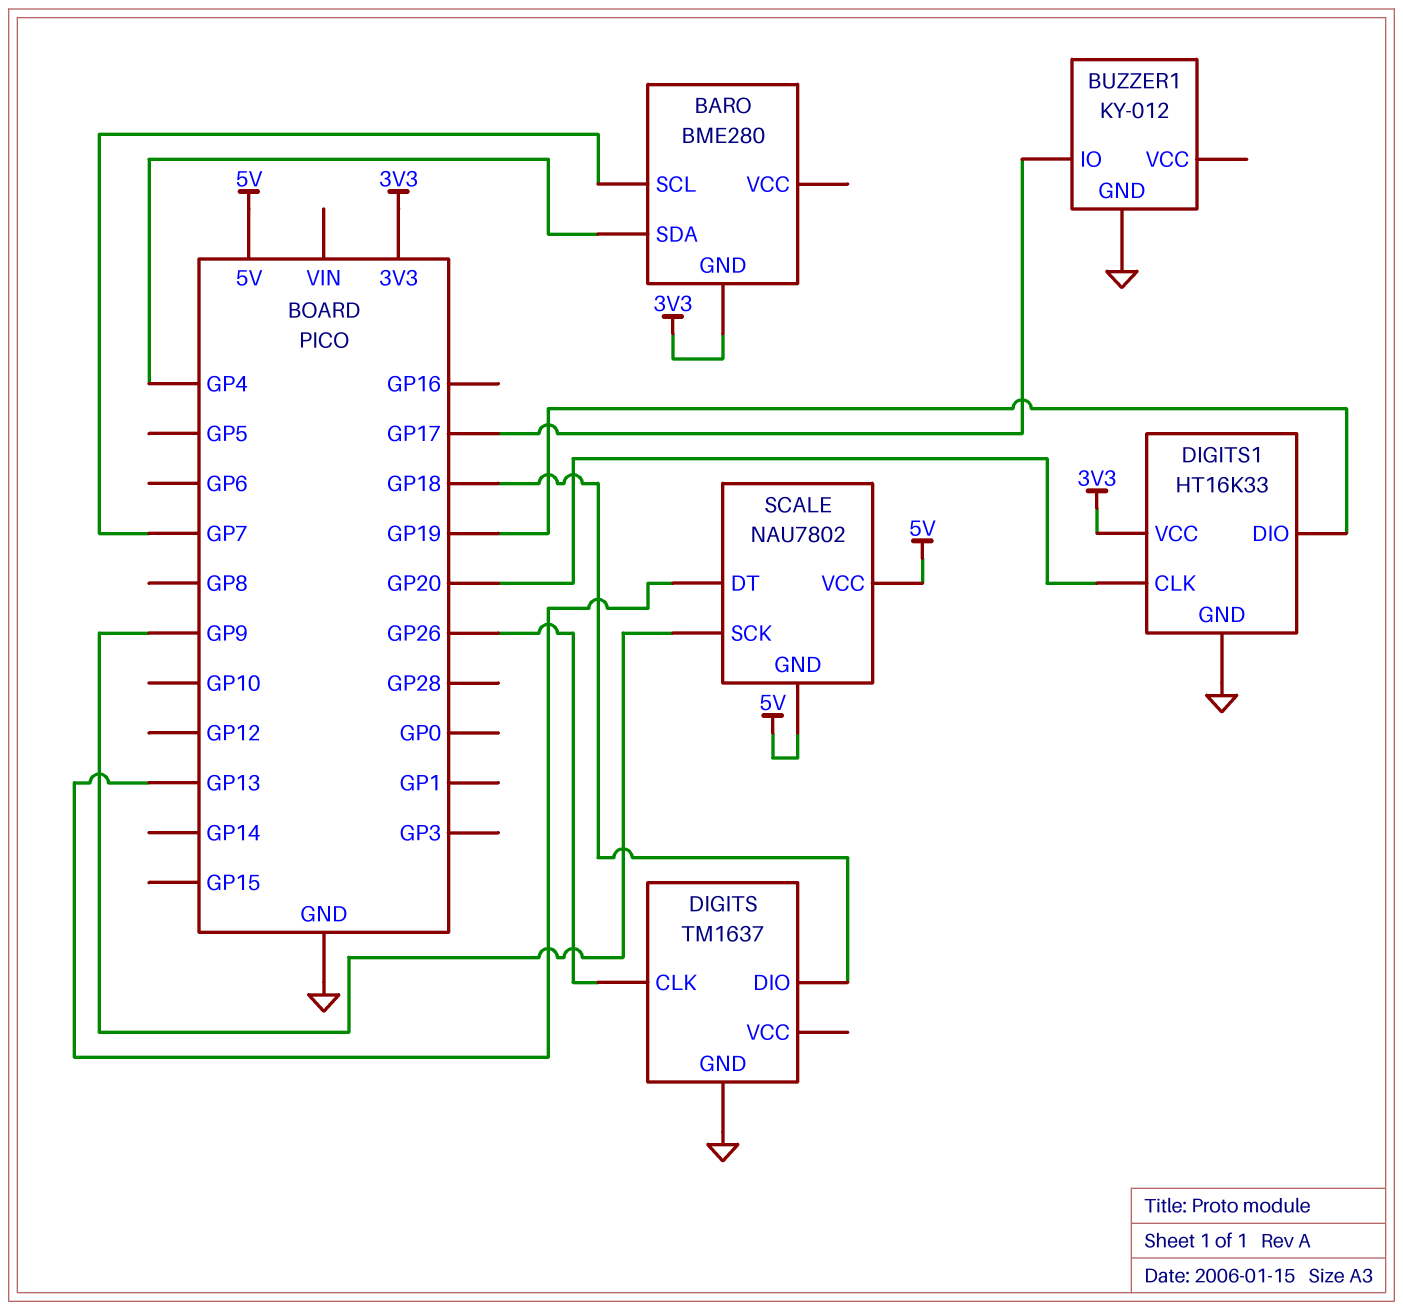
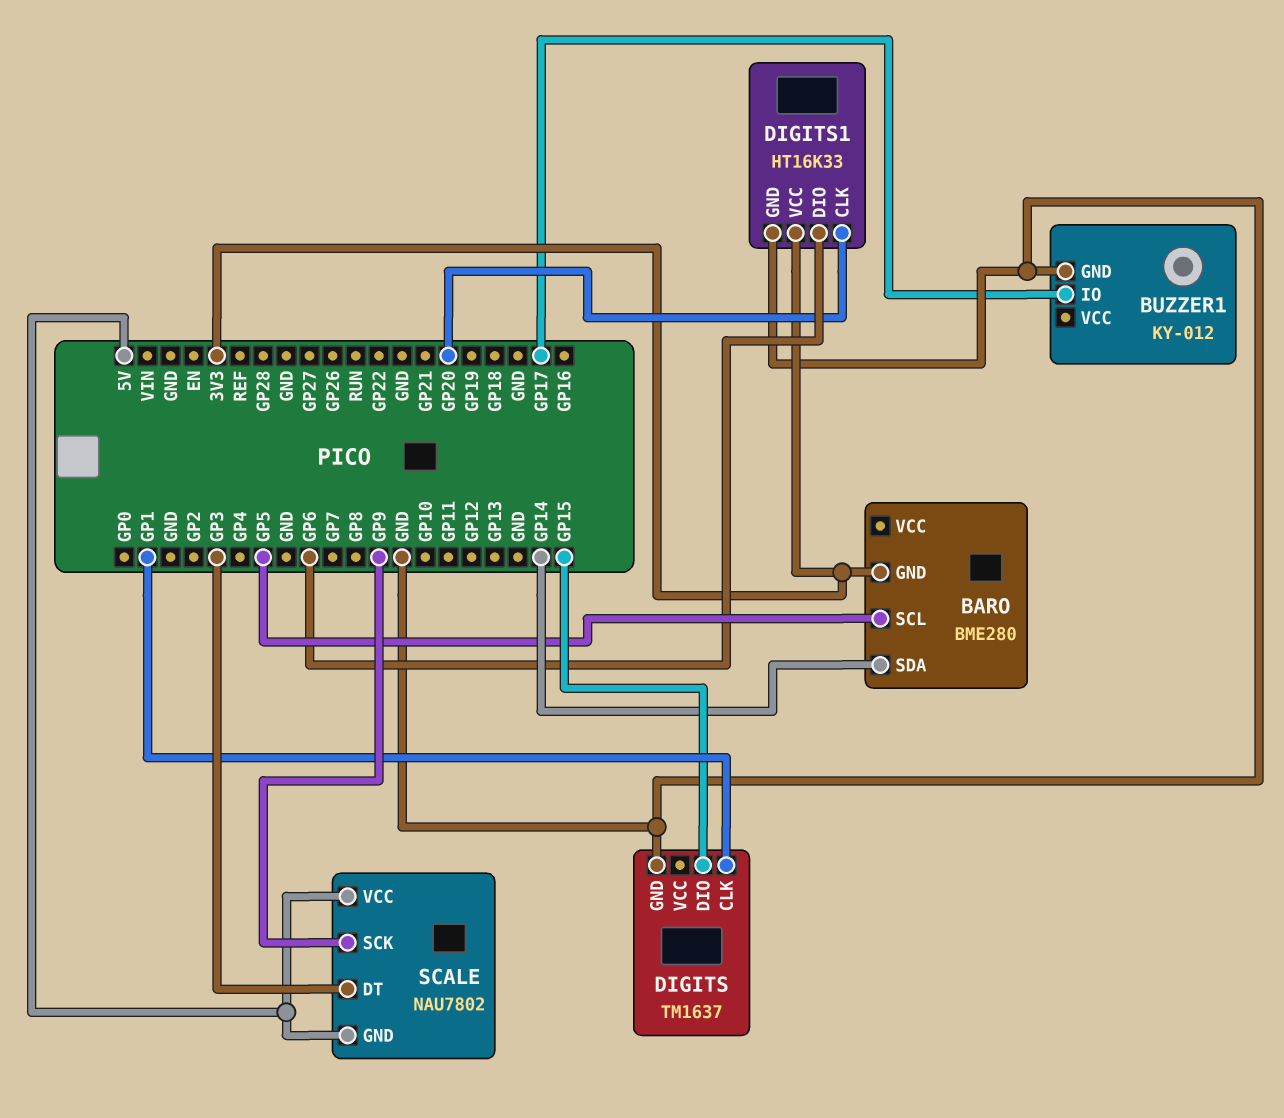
BARO pin SCL: GP7 -> GP5
BARO pin SDA: GP4 -> GP14
DIGITS pin CLK: GP26 -> GP1
DIGITS pin DIO: GP18 -> GP15
DIGITS1 pin DIO: GP19 -> GP6
SCALE pin DT: GP13 -> GP3

